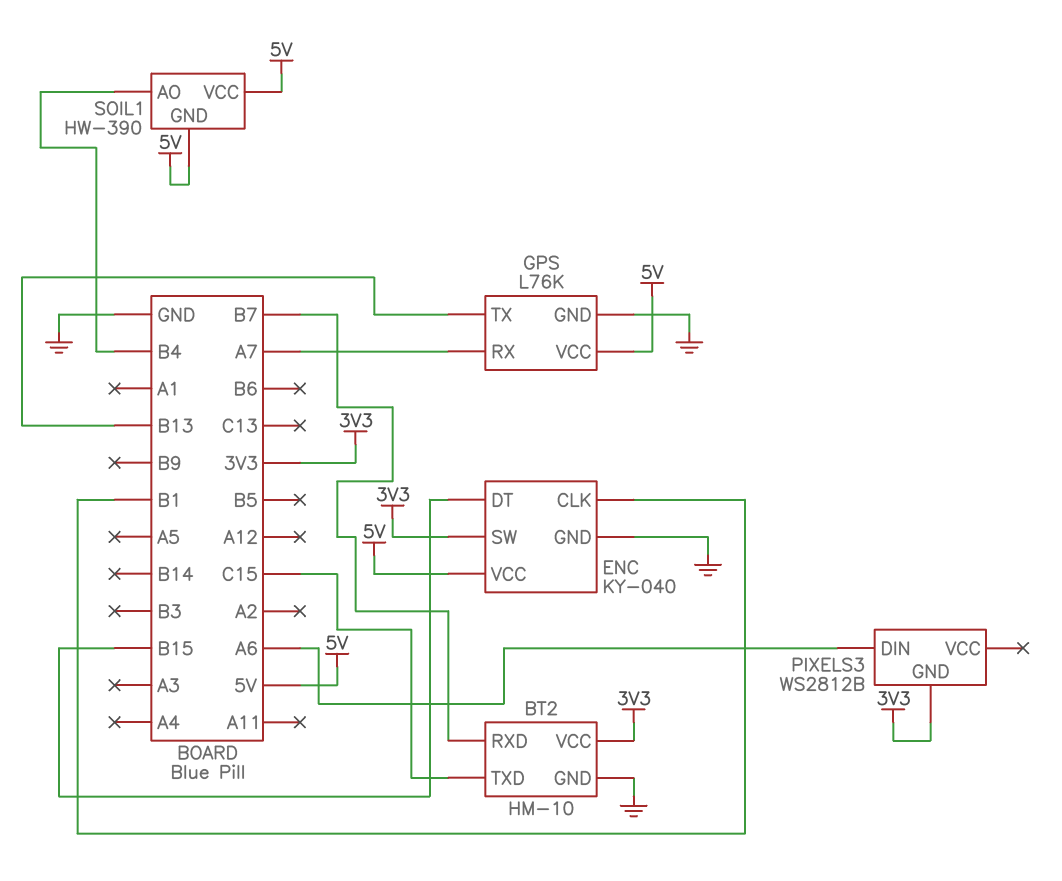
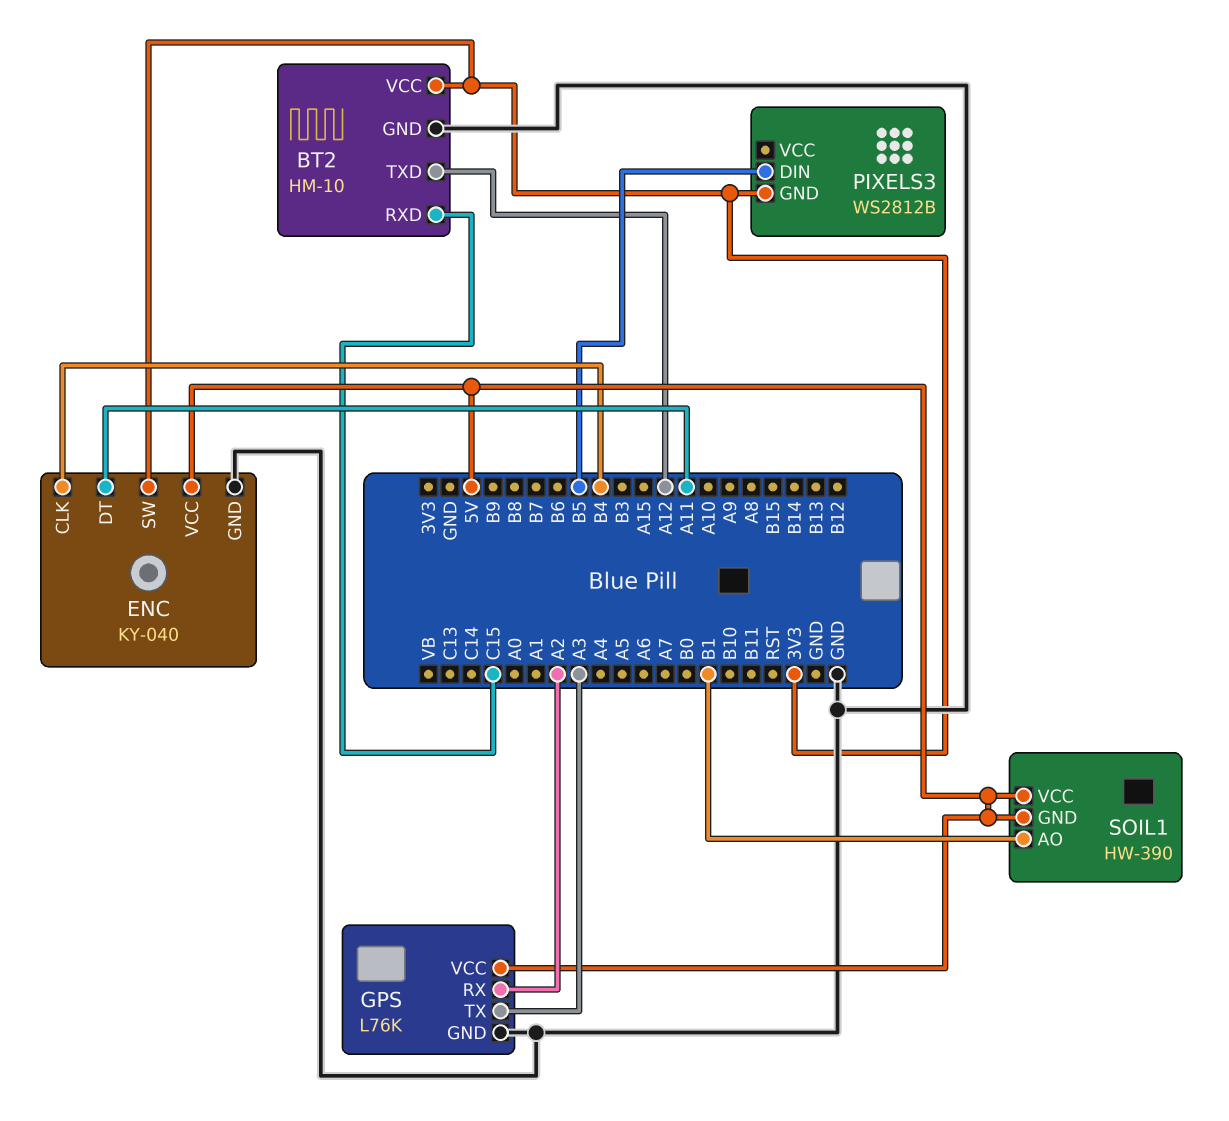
BT2 pin RXD: B7 -> C15
BT2 pin TXD: C15 -> A12
ENC pin CLK: B1 -> B4
ENC pin DT: B15 -> A11
GPS pin RX: A7 -> A2
GPS pin TX: B13 -> A3
PIXELS3 pin DIN: A6 -> B5
SOIL1 pin AO: B4 -> B1

